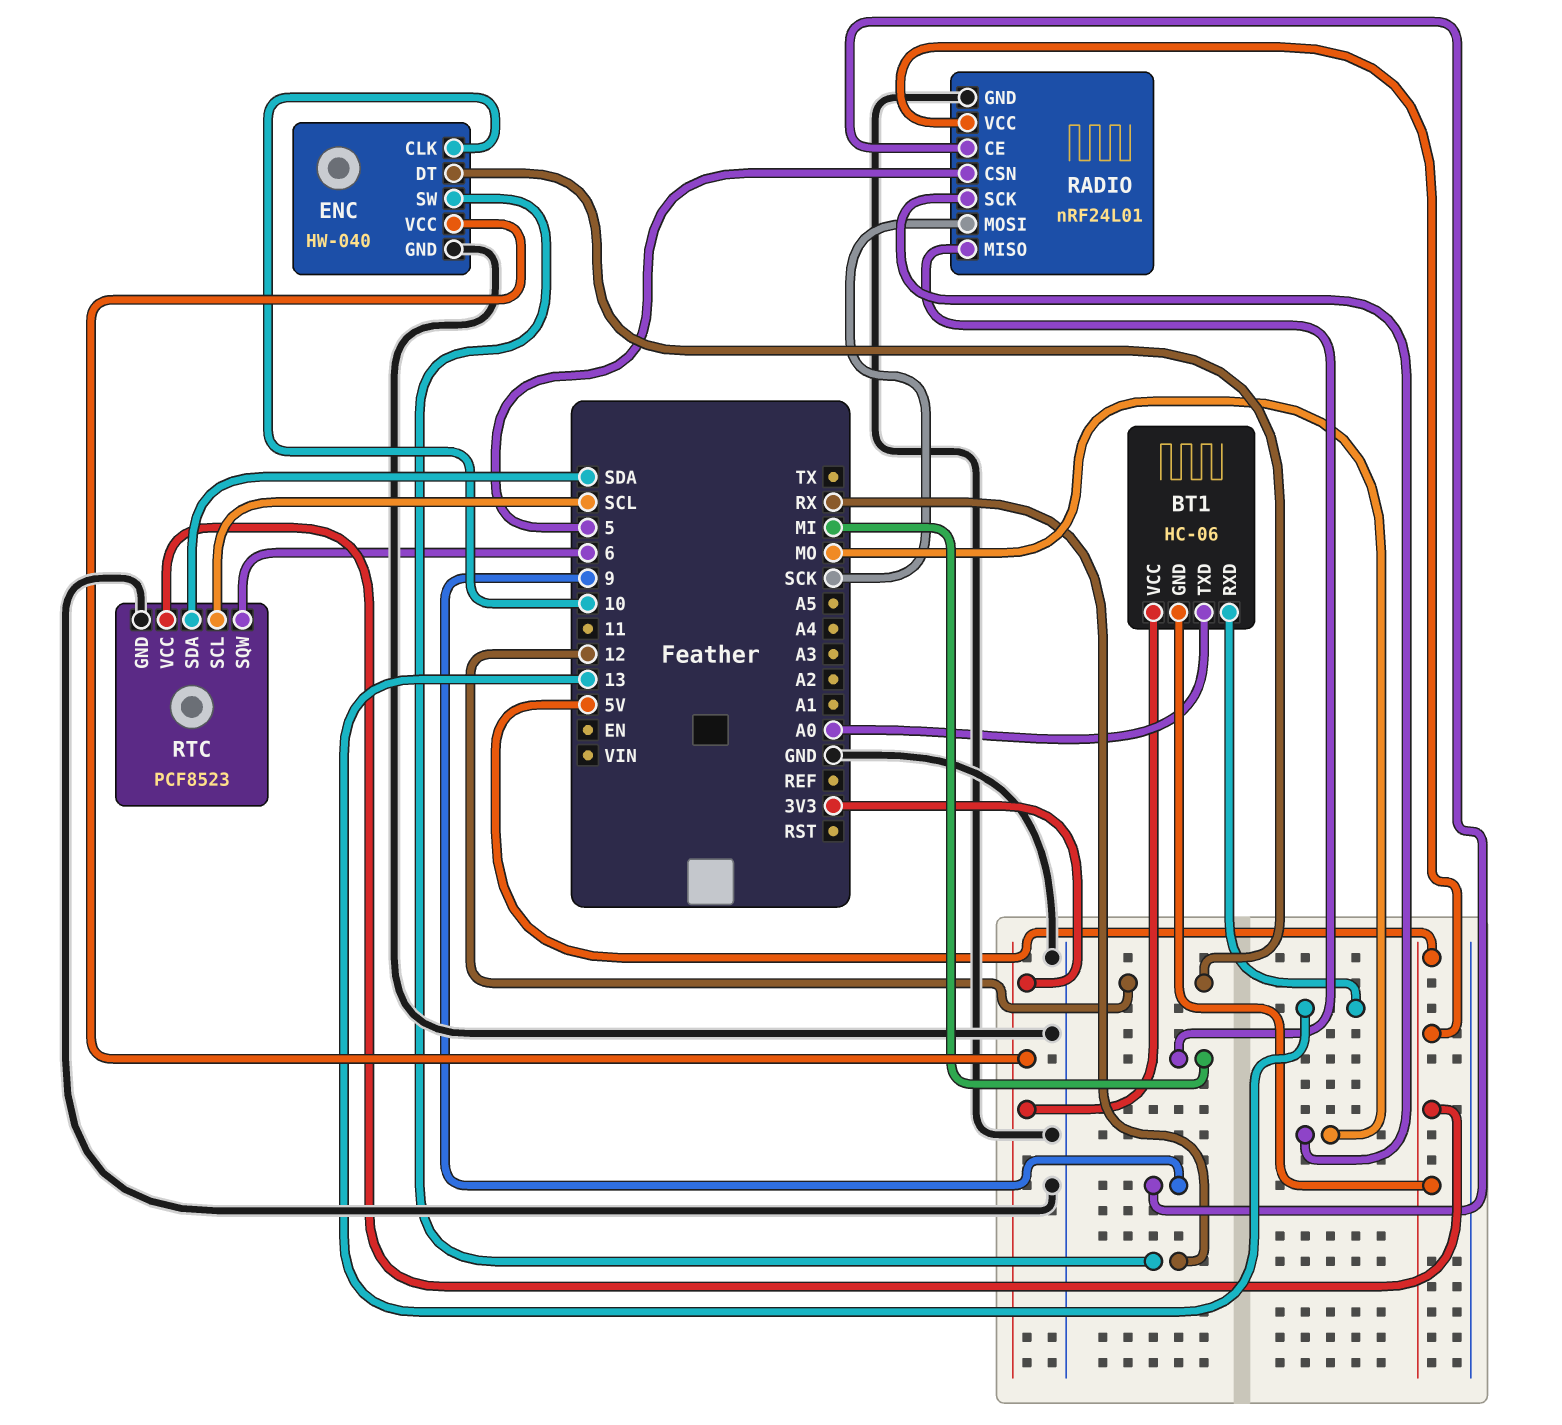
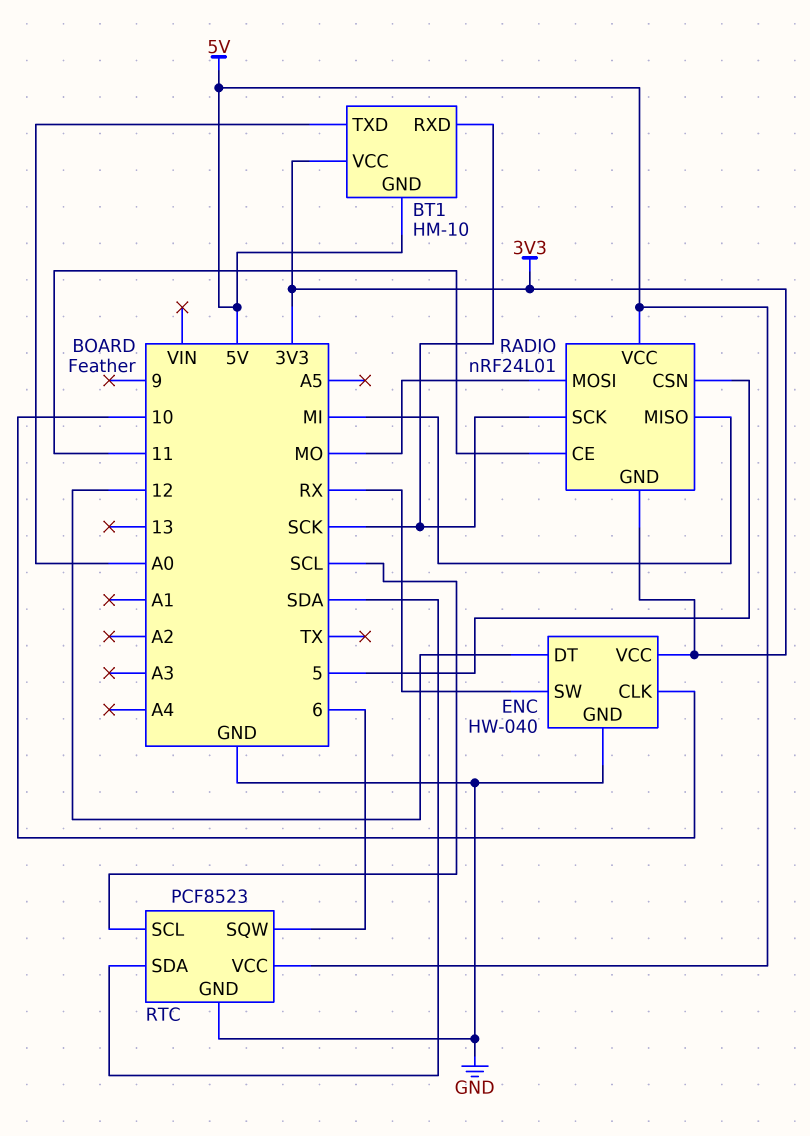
BT1: HC-06 -> HM-10
BT1 pin RXD: 13 -> SCK
RADIO pin CE: 9 -> 11
RADIO pin GND: GND -> 3V3
RADIO pin MOSI: SCK -> MO
RADIO pin SCK: MO -> SCK

